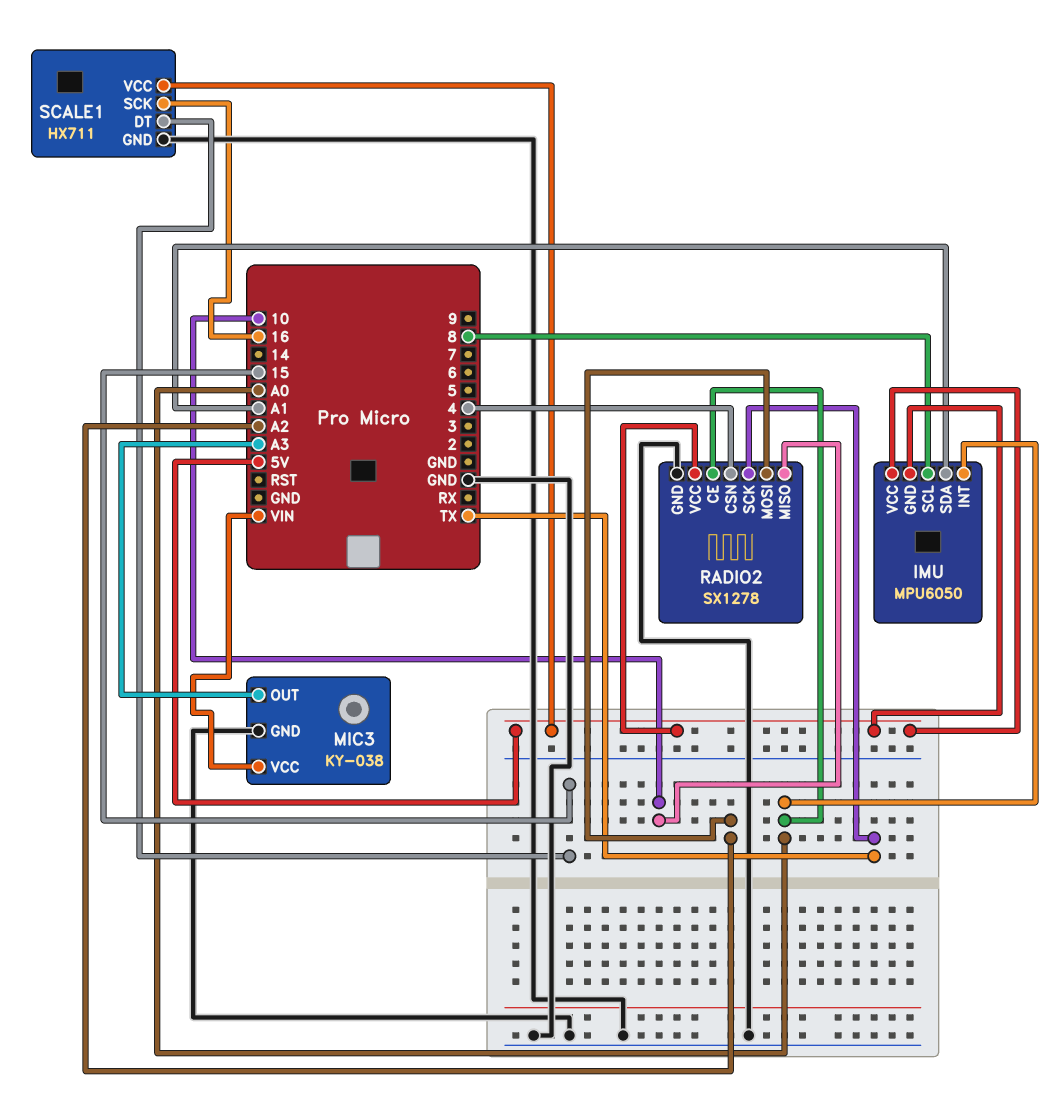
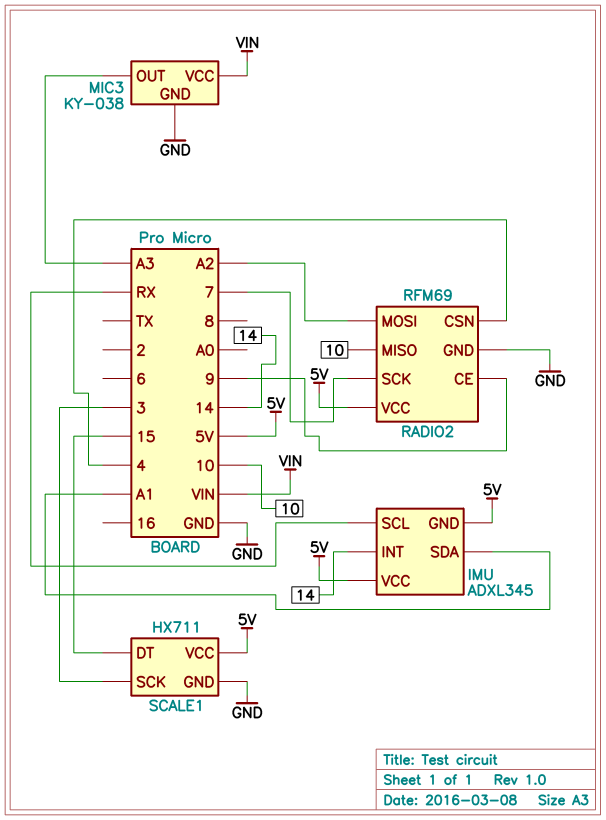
IMU: MPU6050 -> ADXL345
IMU pin INT: A0 -> 14
IMU pin SCL: 8 -> RX
RADIO2: SX1278 -> RFM69
RADIO2 pin CE: A0 -> 9
RADIO2 pin SCK: TX -> 7
SCALE1 pin SCK: 16 -> 3

